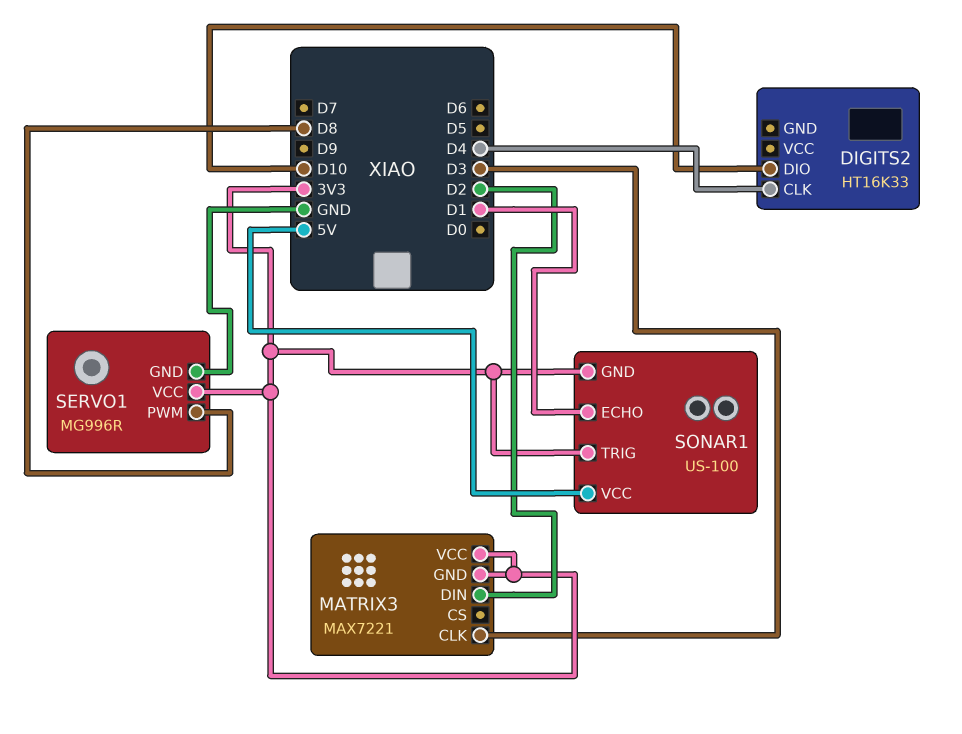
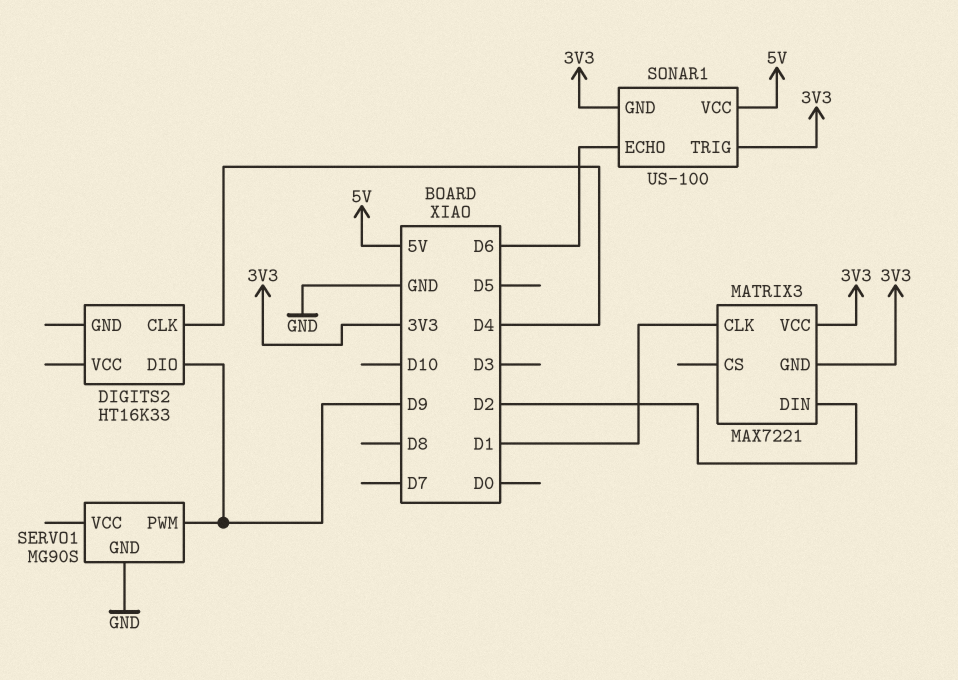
DIGITS2 pin DIO: D10 -> D9
MATRIX3 pin CLK: D3 -> D1
SERVO1: MG996R -> MG90S
SERVO1 pin PWM: D8 -> D9
SERVO1 pin VCC: 3V3 -> none
SONAR1 pin ECHO: D1 -> D6

